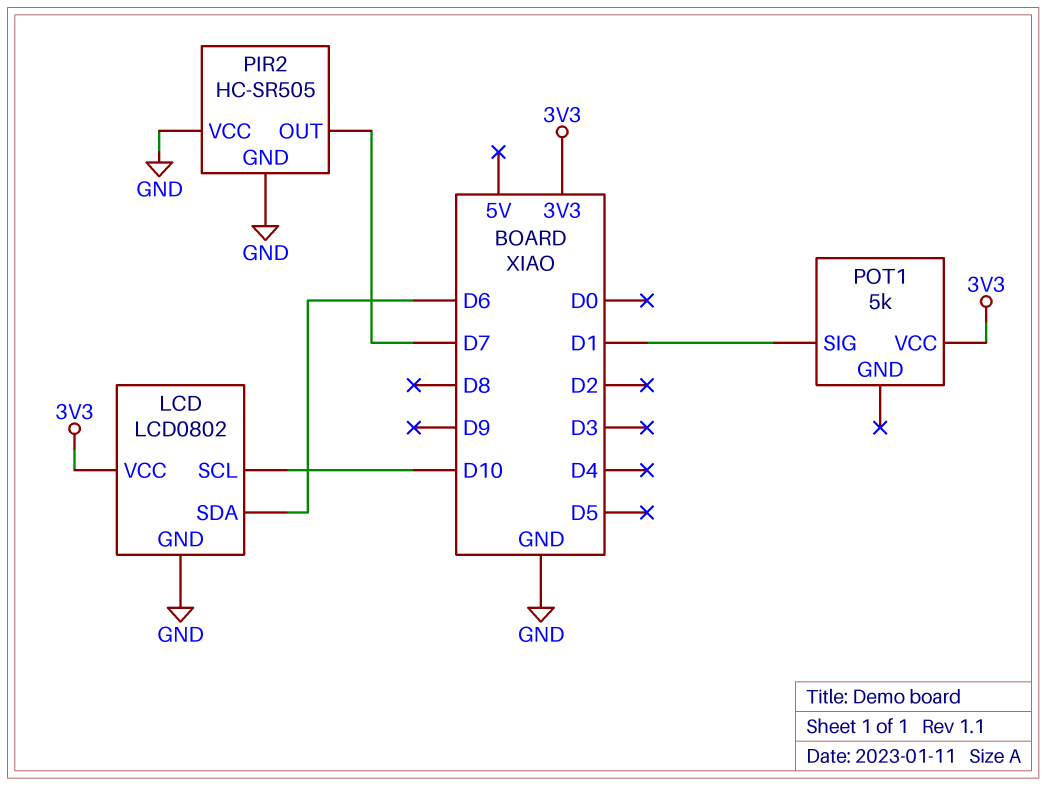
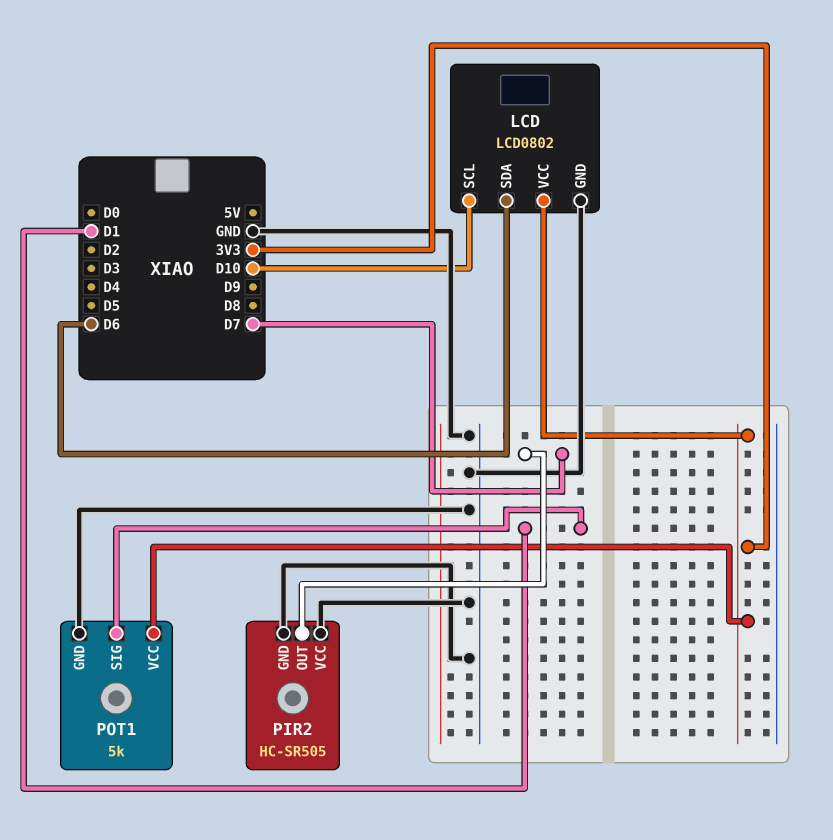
POT1 pin GND: none -> GND

